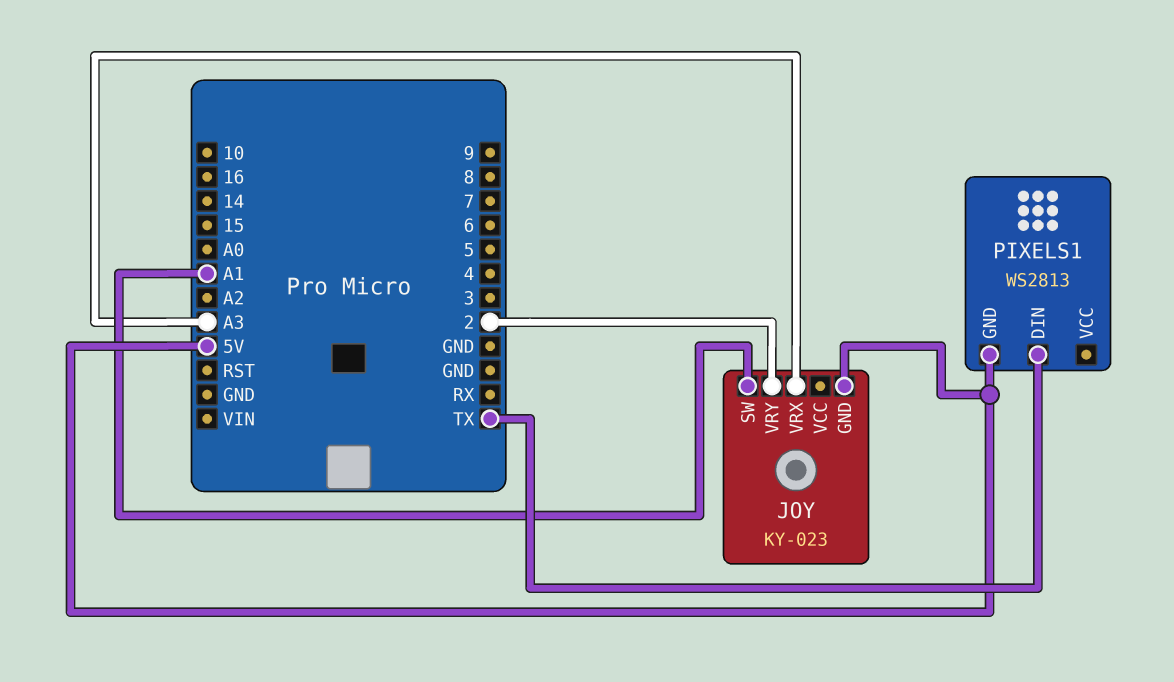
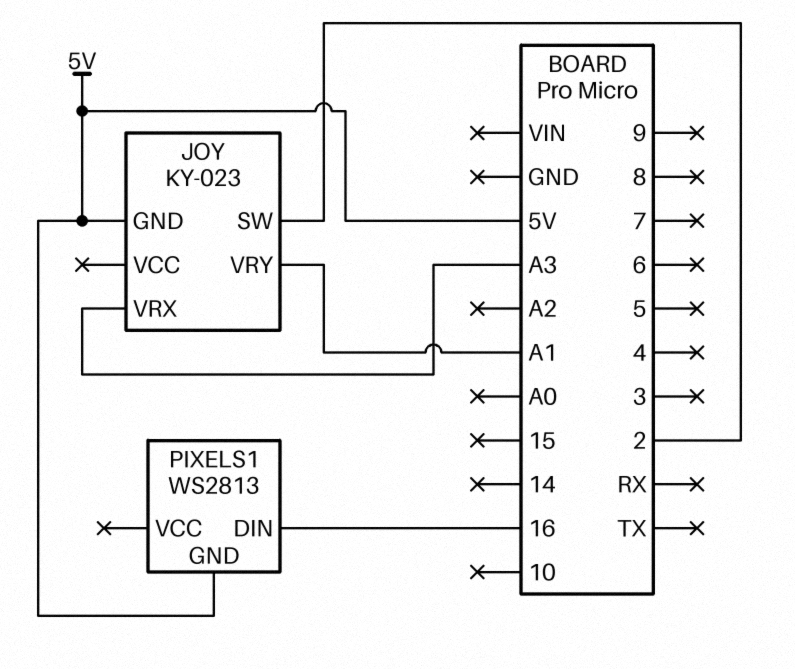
JOY pin SW: A1 -> 2
JOY pin VRY: 2 -> A1
PIXELS1 pin DIN: TX -> 16

